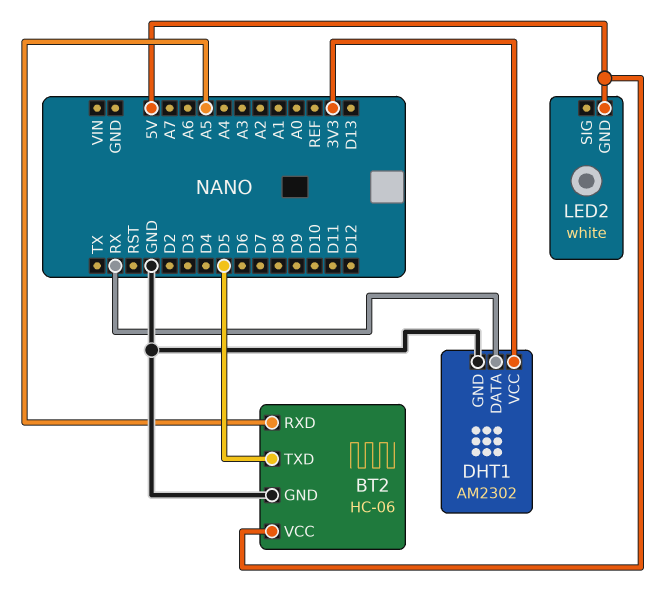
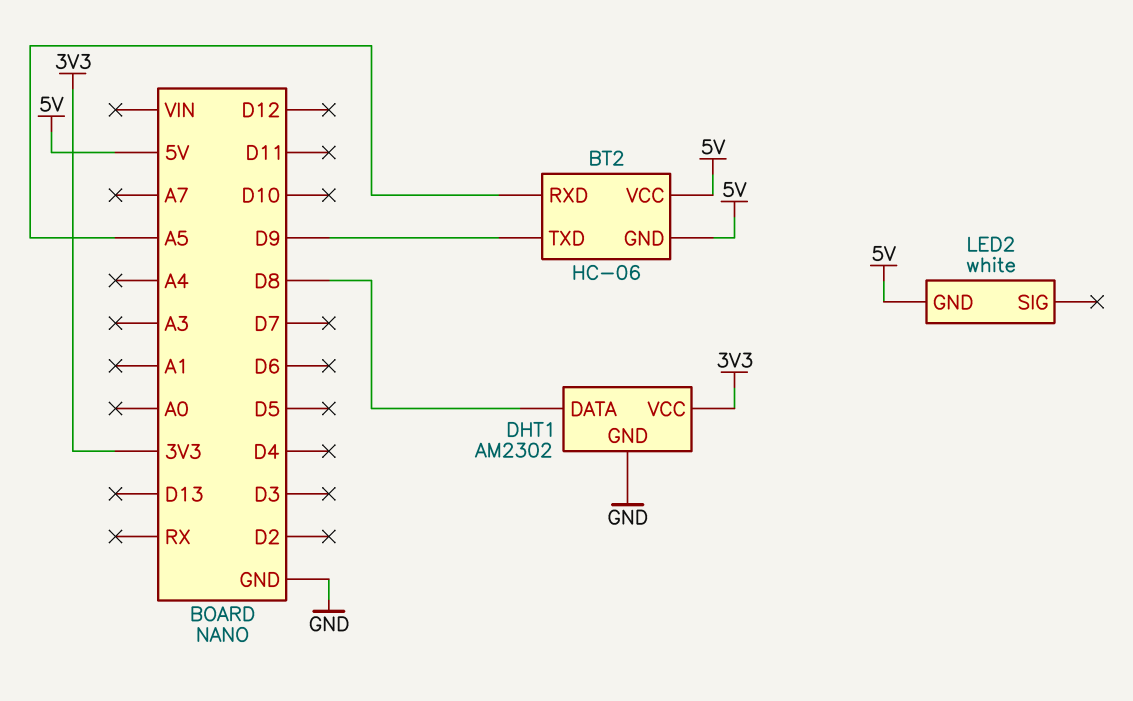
BT2 pin GND: GND -> 5V
BT2 pin TXD: D5 -> D9
DHT1 pin DATA: RX -> D8

